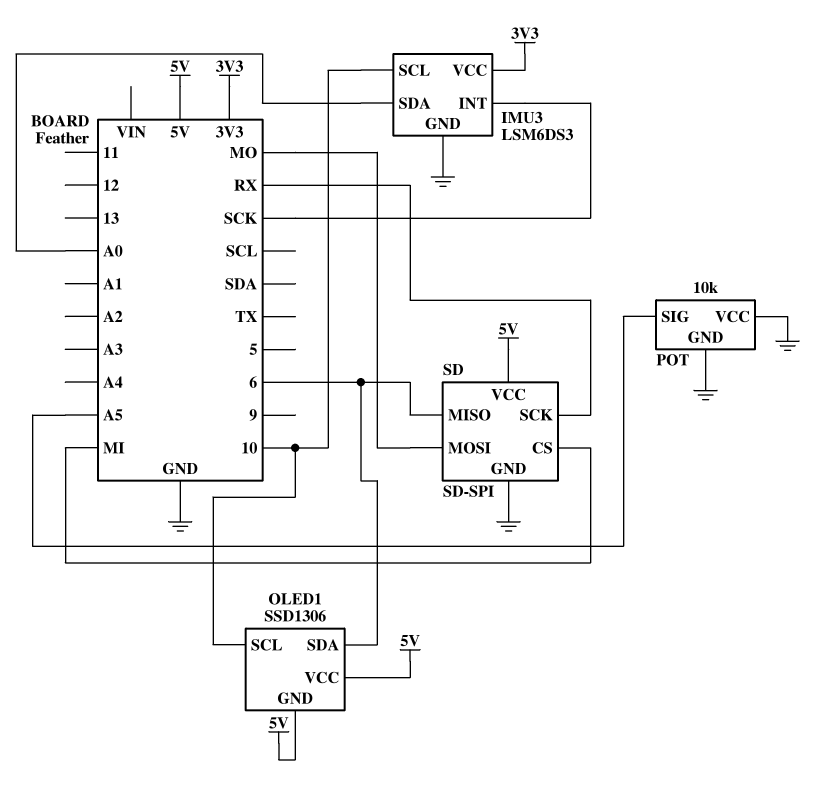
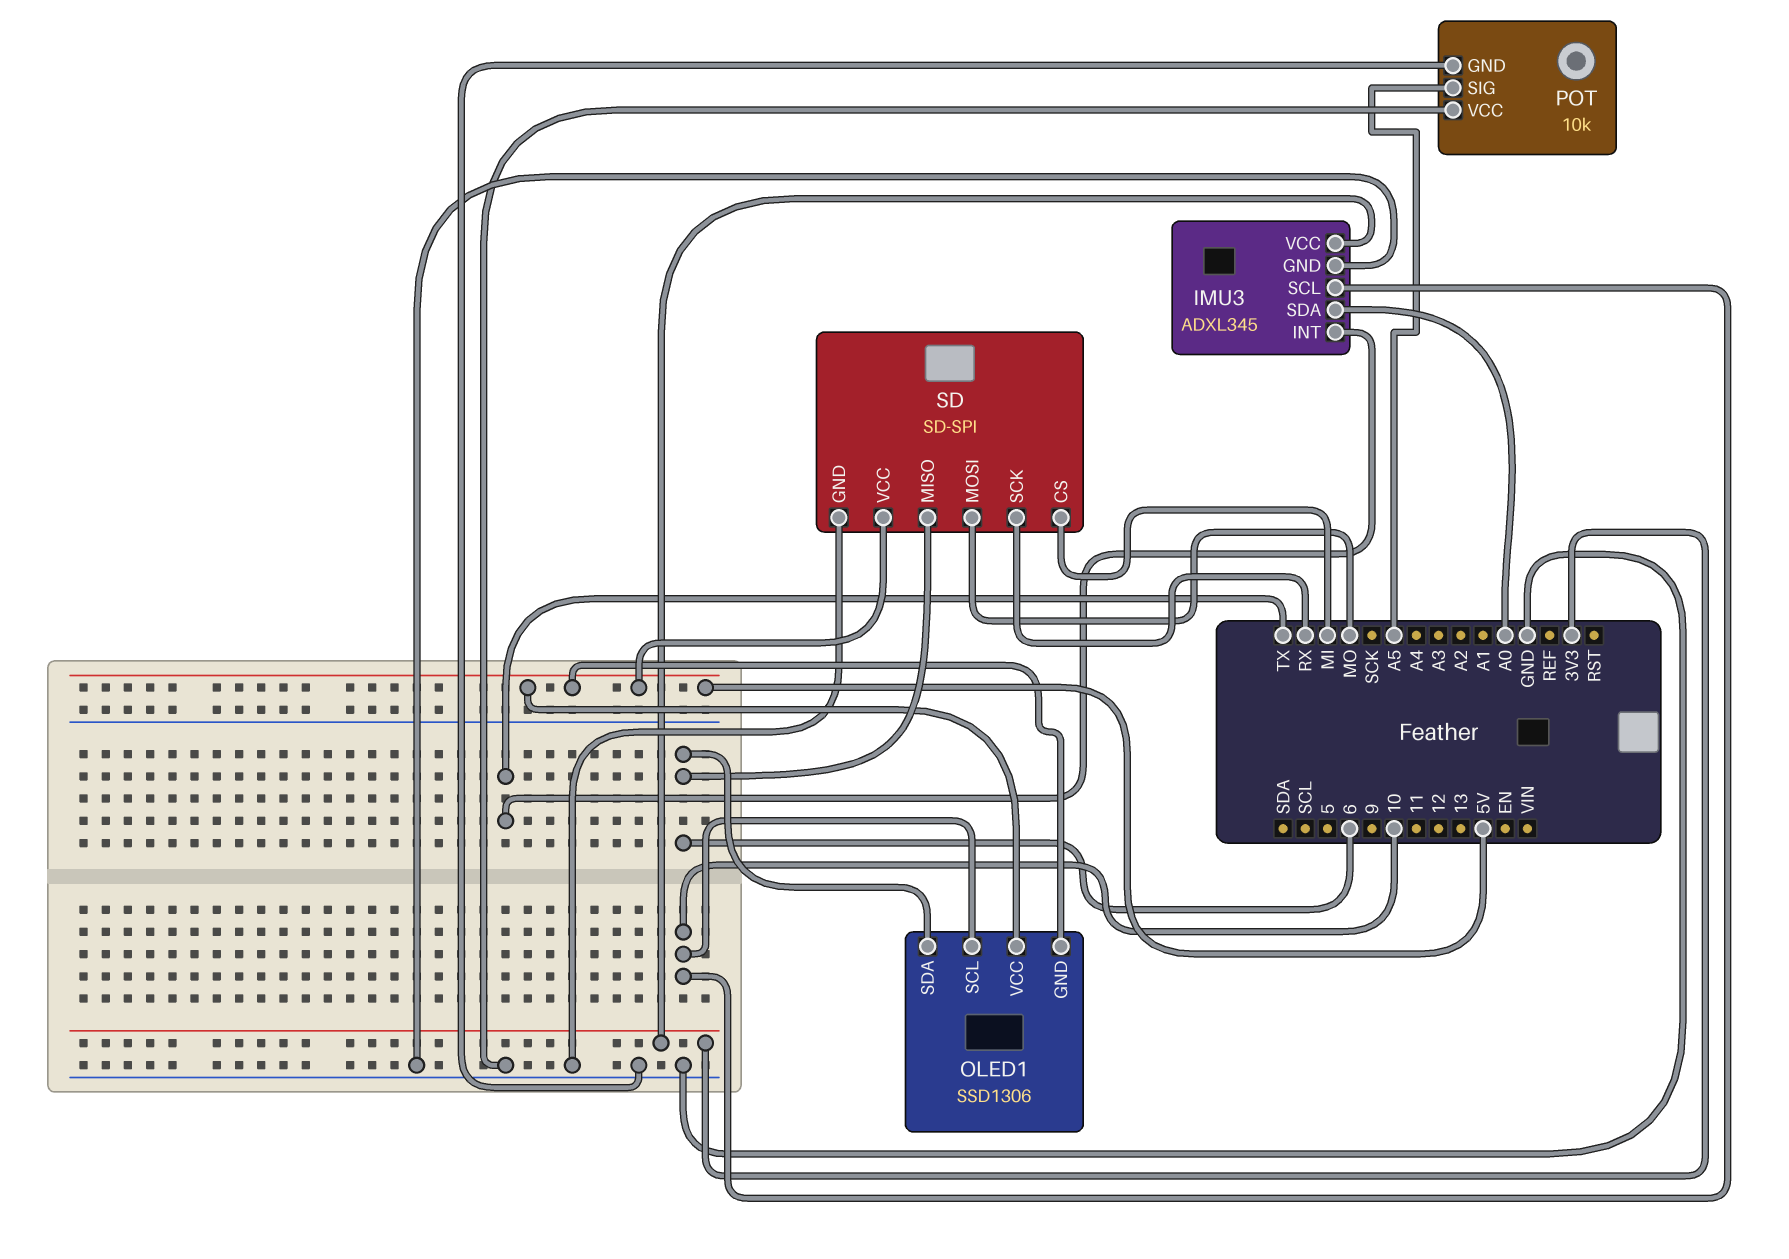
IMU3: LSM6DS3 -> ADXL345
IMU3 pin INT: SCK -> TX

